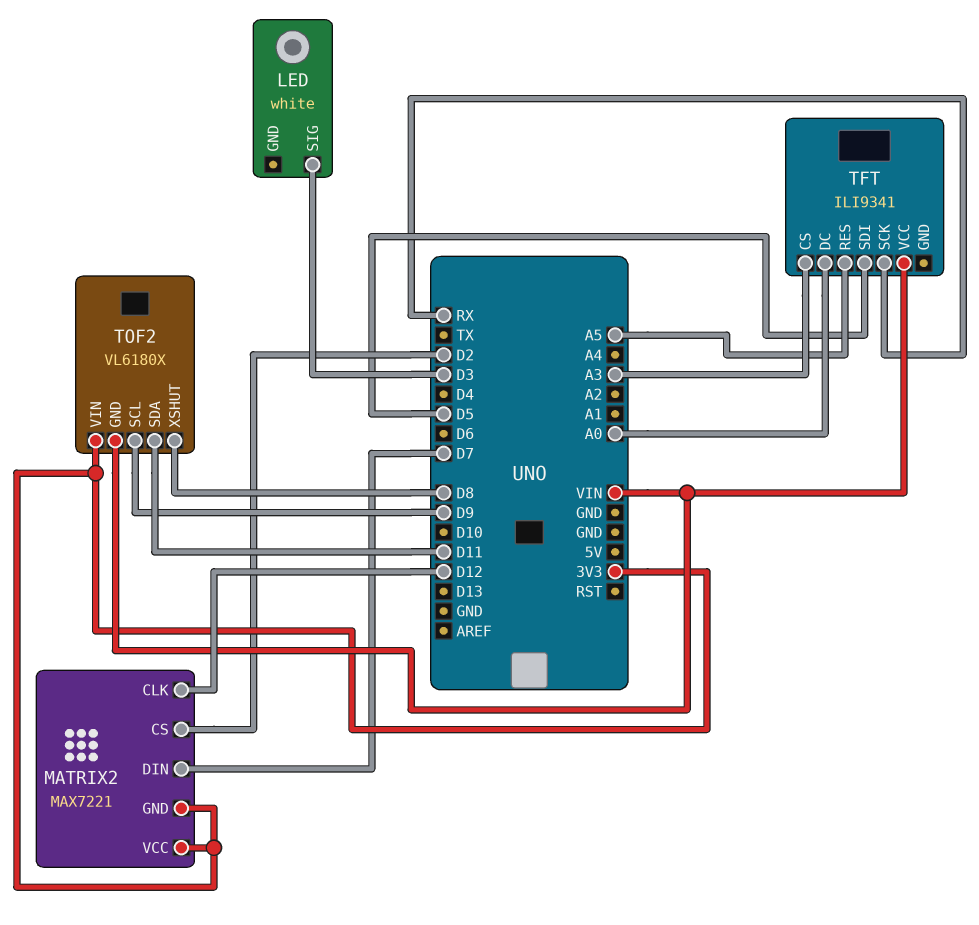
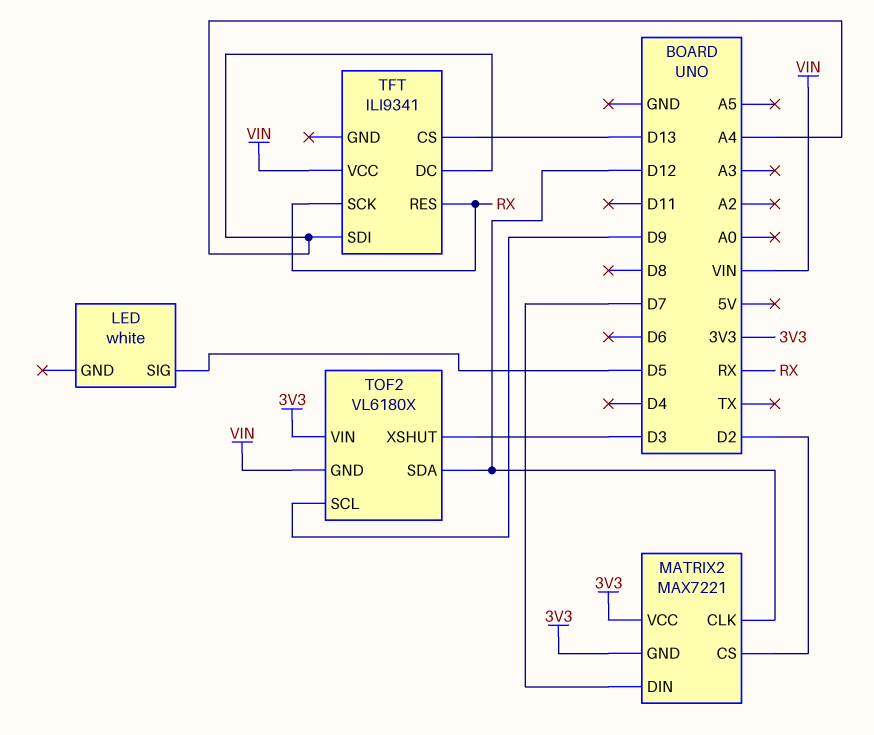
LED pin SIG: D3 -> D5
TFT pin CS: A3 -> D13
TFT pin DC: A0 -> A4
TFT pin RES: A5 -> RX
TFT pin SDI: D5 -> A4
TOF2 pin SDA: D11 -> D12
TOF2 pin XSHUT: D8 -> D3

